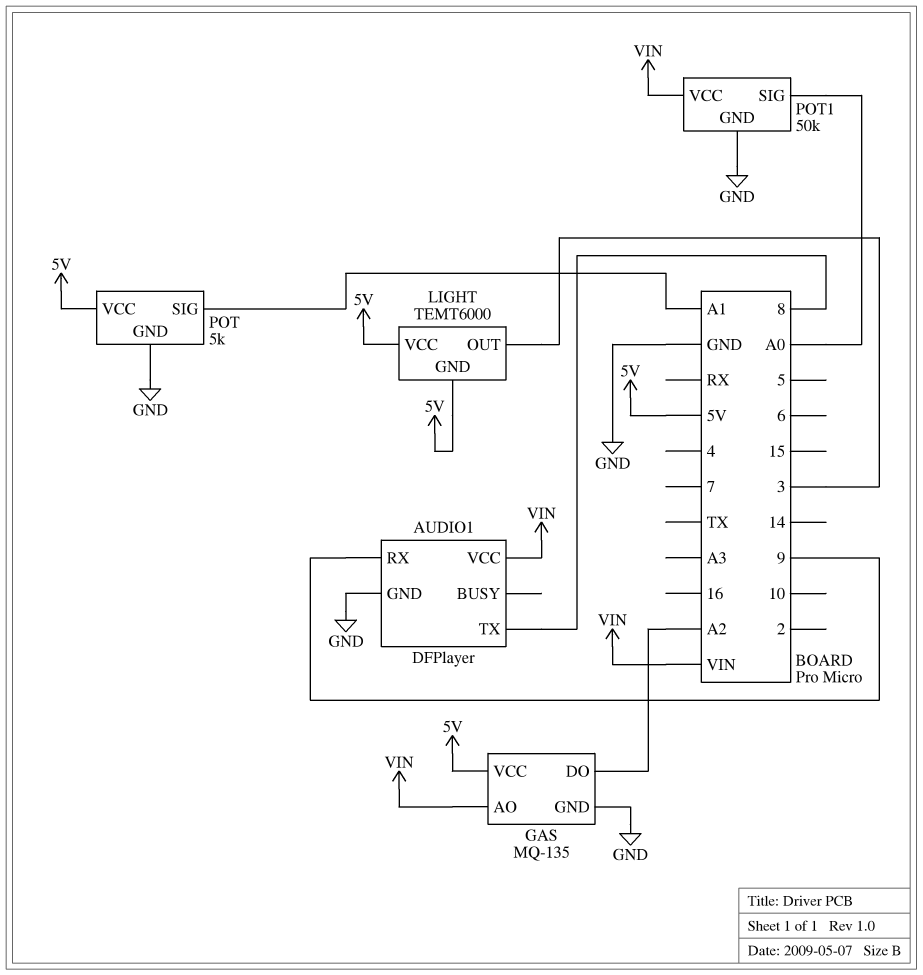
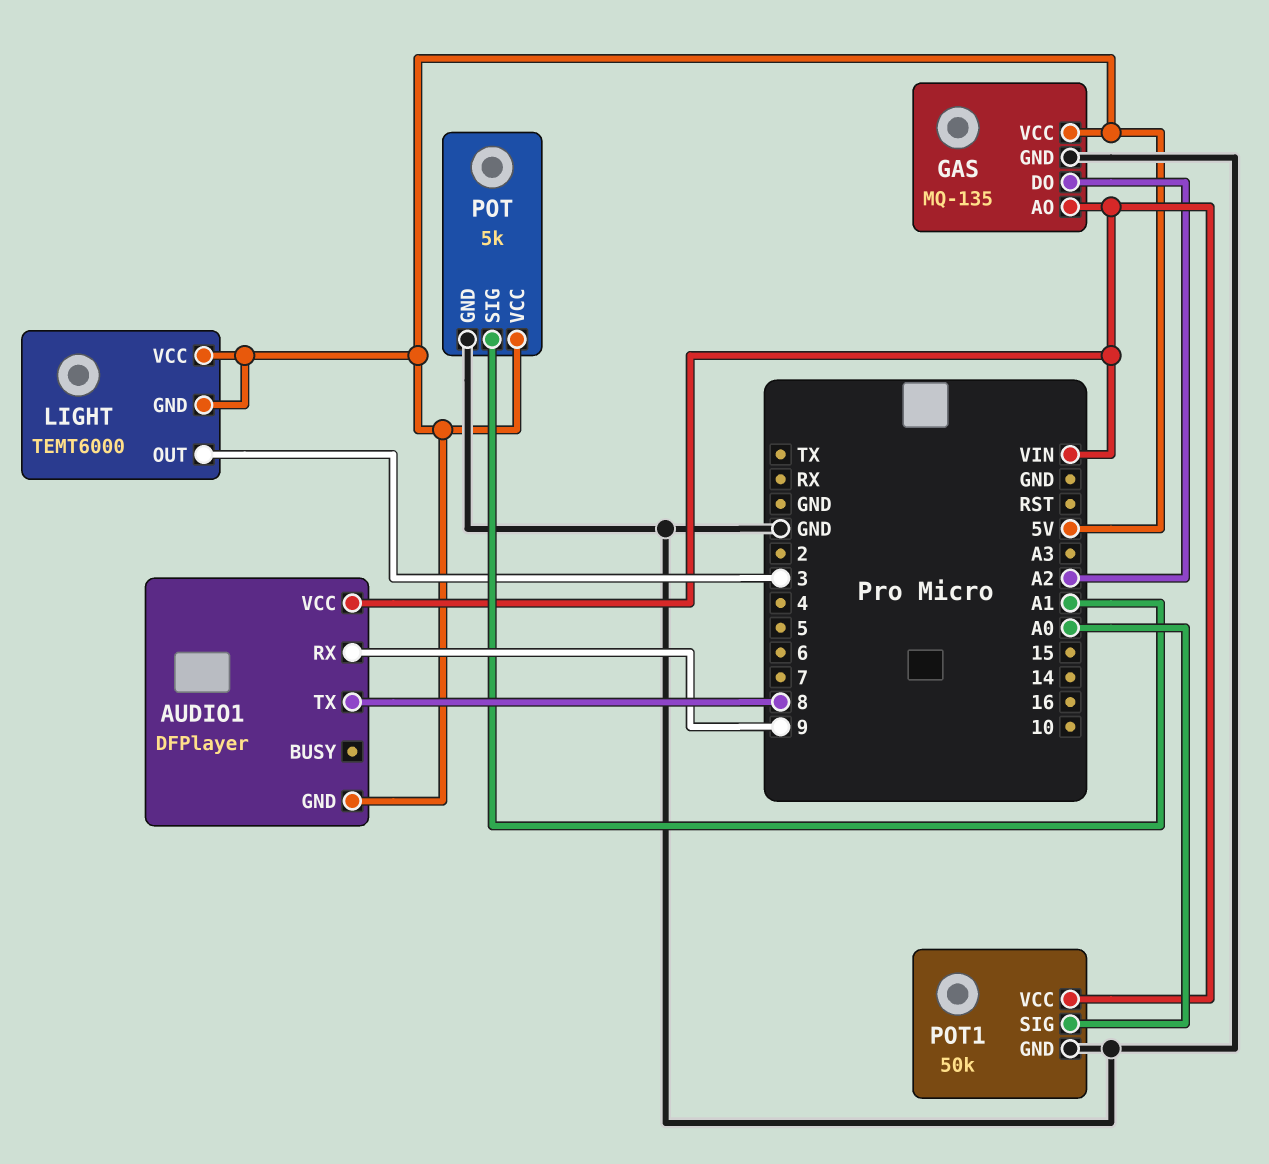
AUDIO1 pin GND: GND -> 5V

